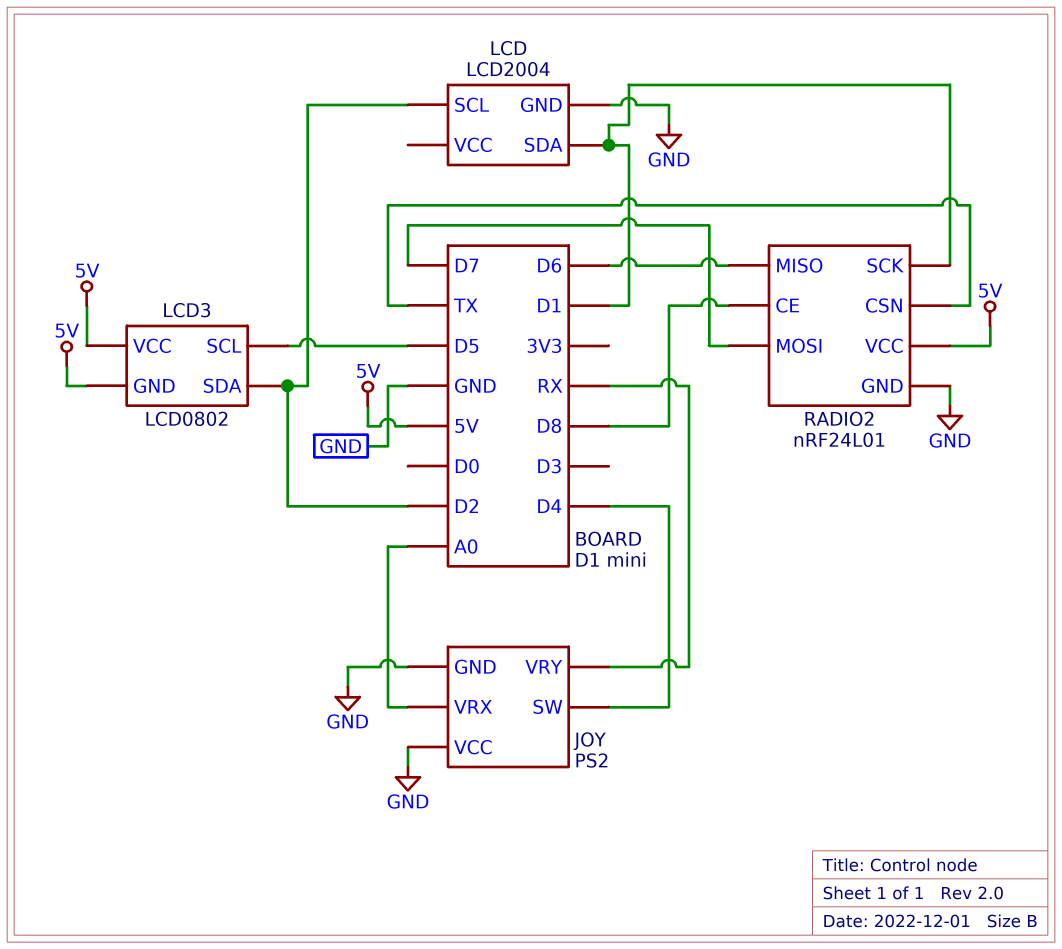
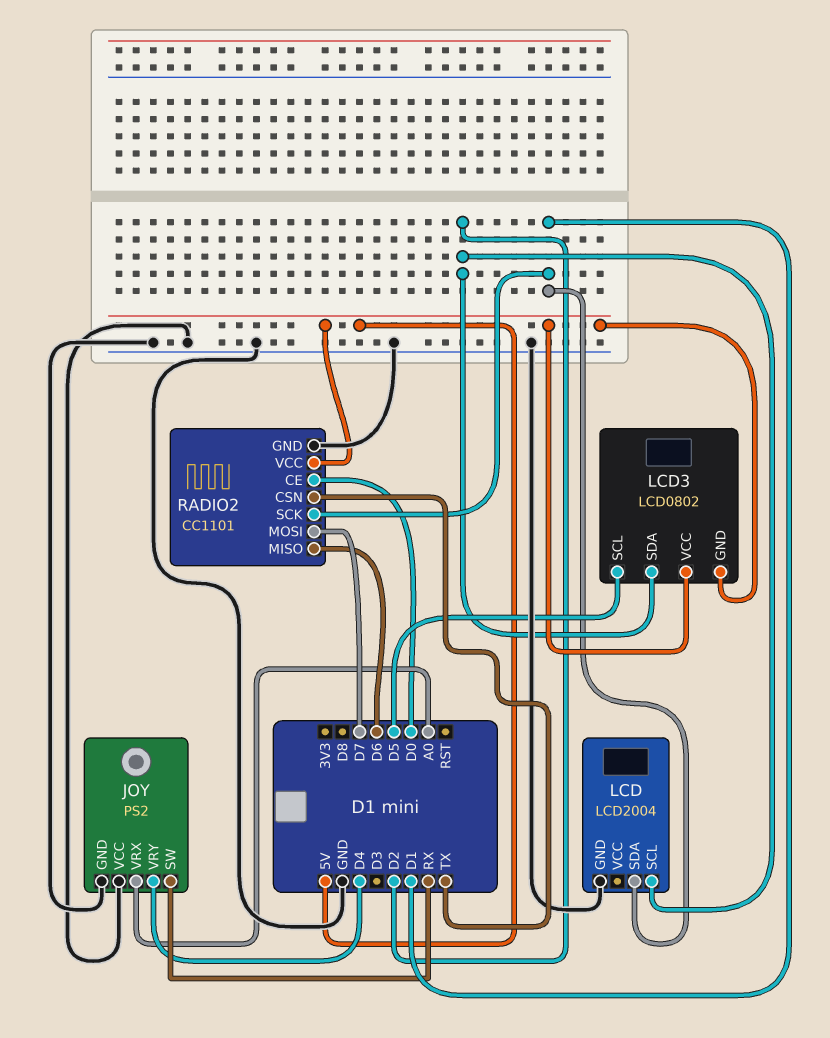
JOY pin SW: D4 -> RX
JOY pin VRY: RX -> D4
RADIO2: nRF24L01 -> CC1101
RADIO2 pin CE: D8 -> D0

